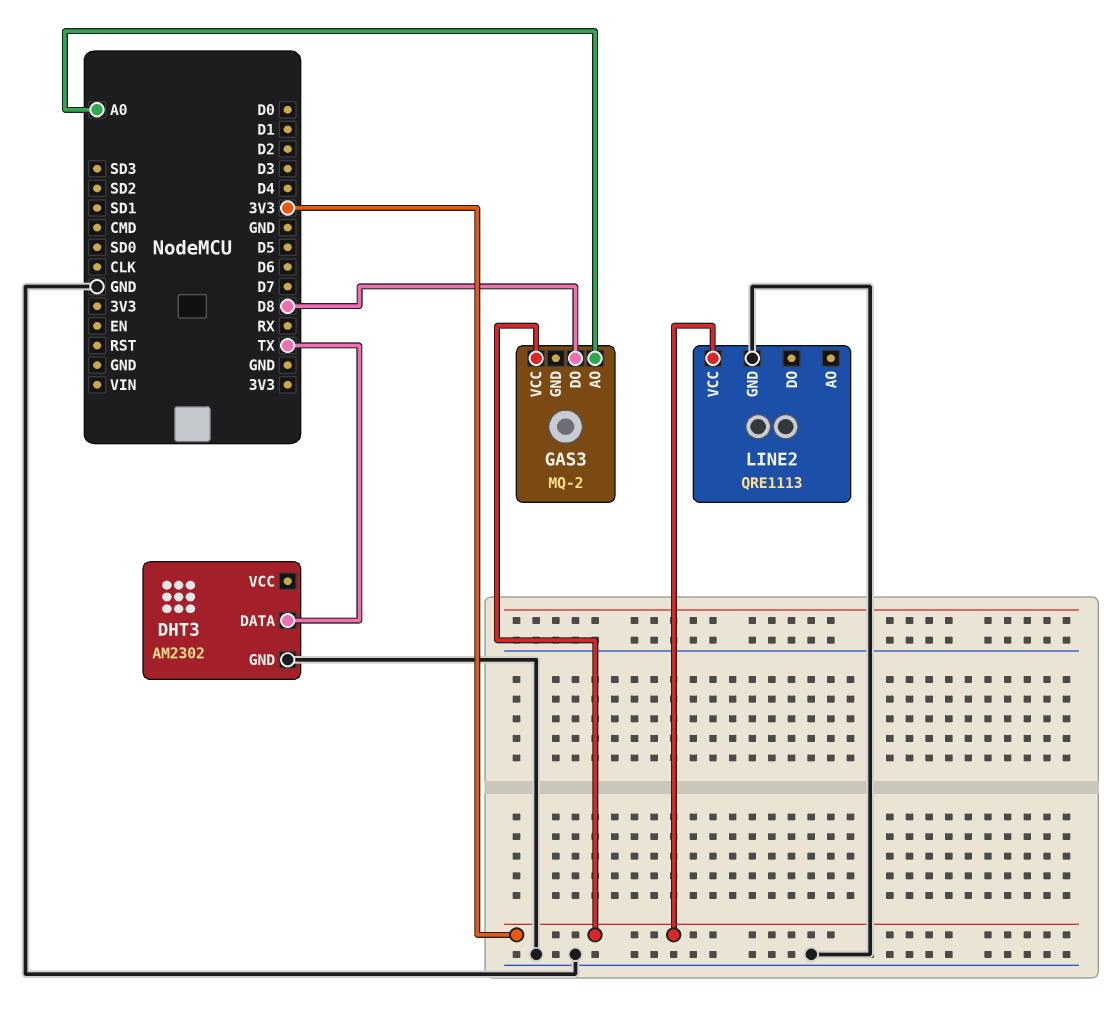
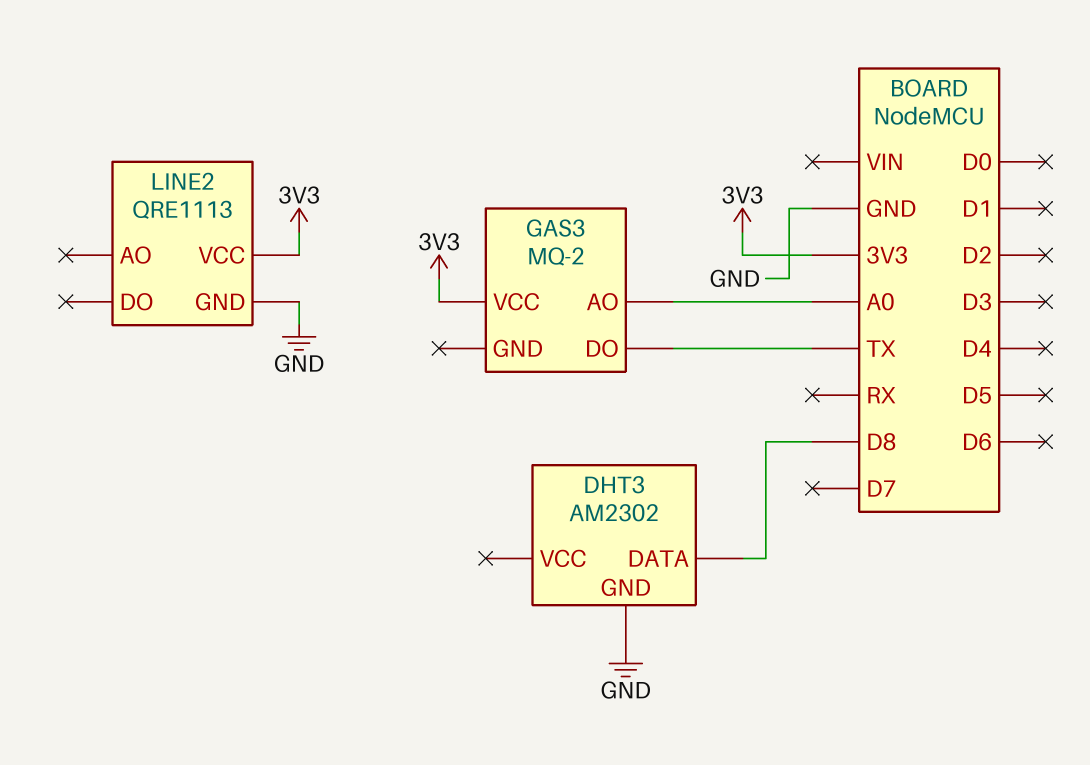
DHT3 pin DATA: TX -> D8
GAS3 pin DO: D8 -> TX

